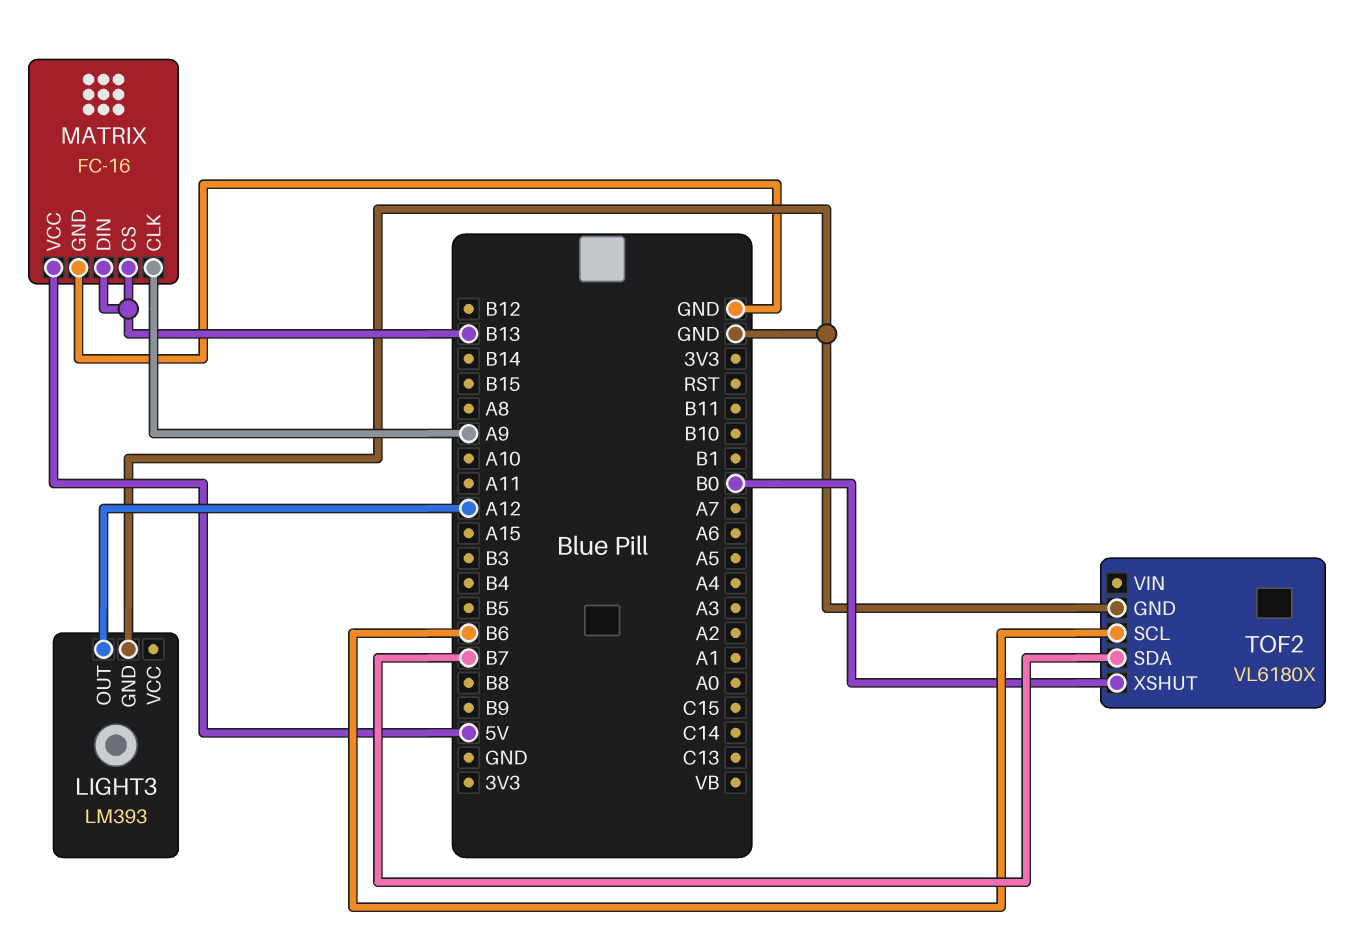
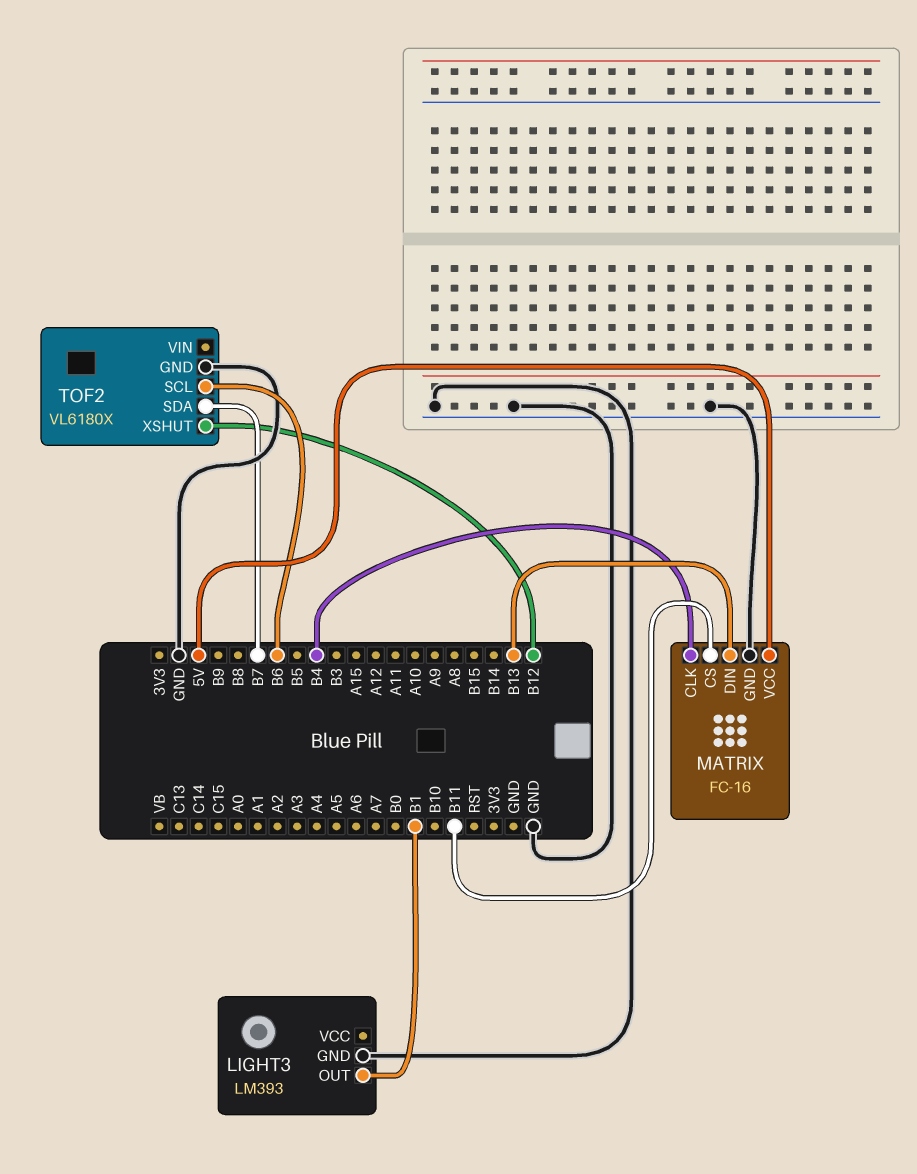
LIGHT3 pin OUT: A12 -> B1
MATRIX pin CLK: A9 -> B4
MATRIX pin CS: B13 -> B11
TOF2 pin XSHUT: B0 -> B12

